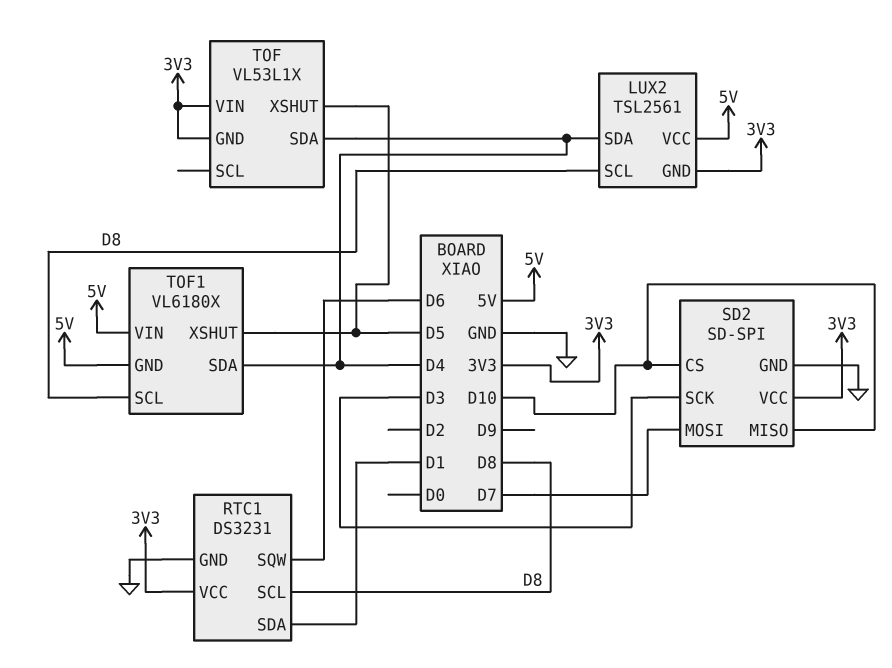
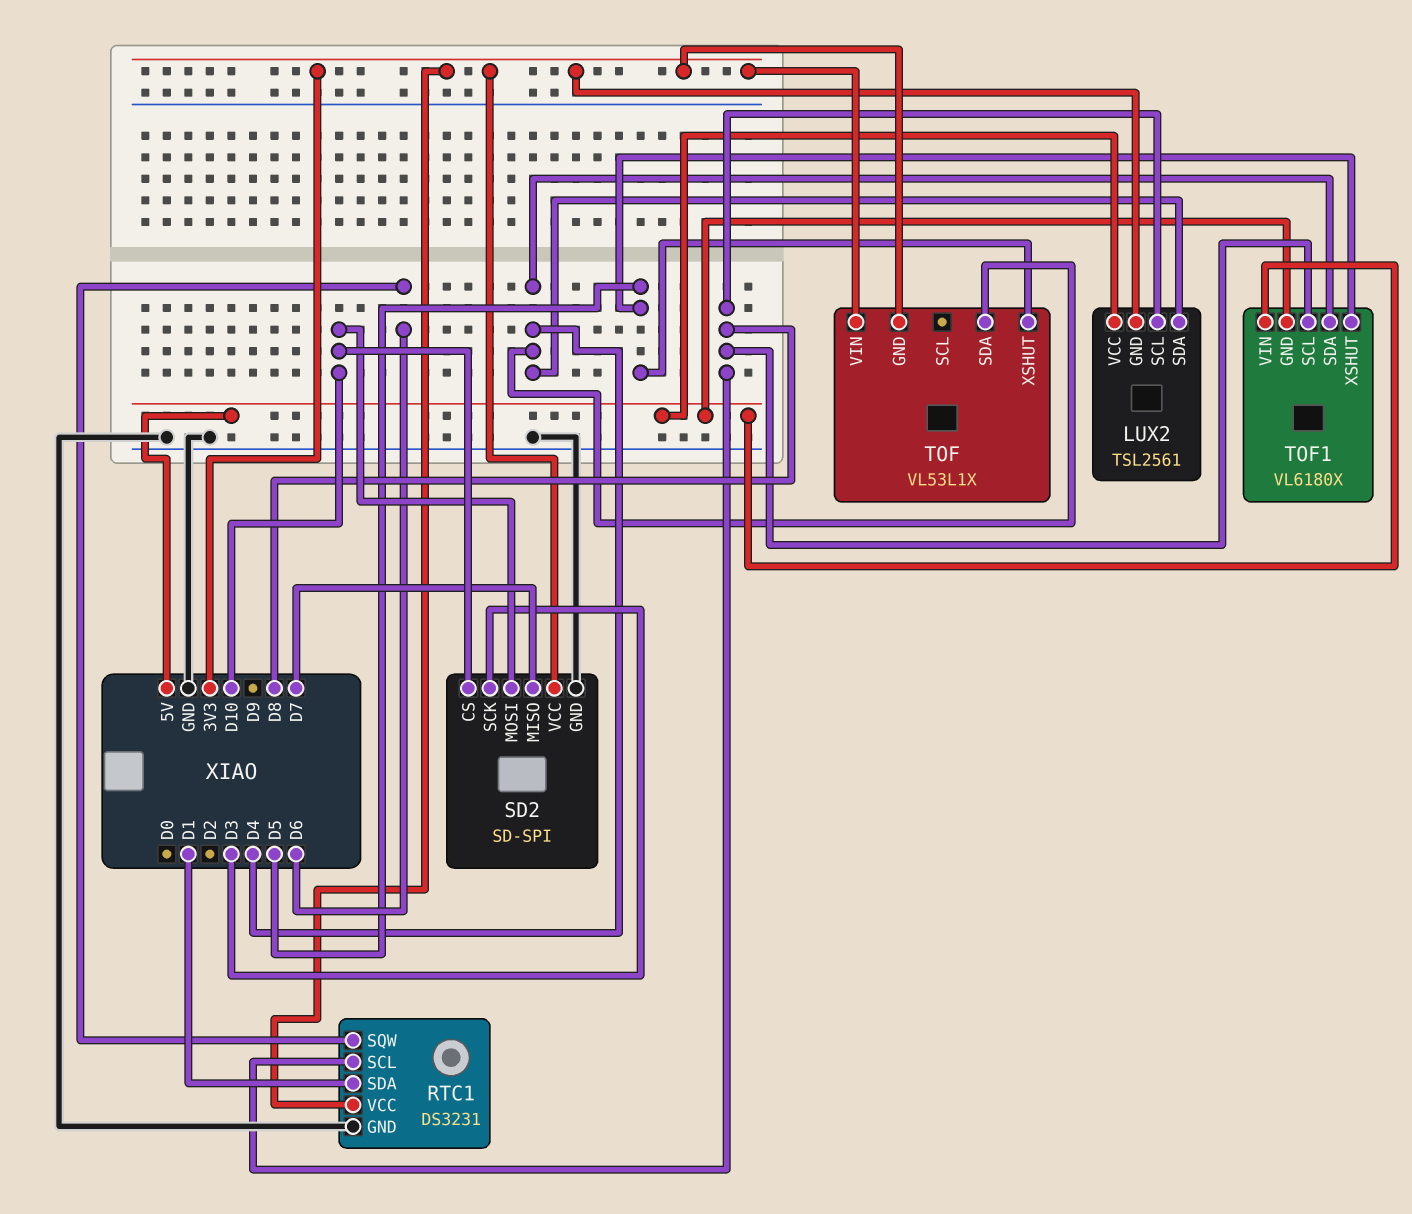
SD2 pin MISO: D10 -> D7
SD2 pin MOSI: D7 -> D10

